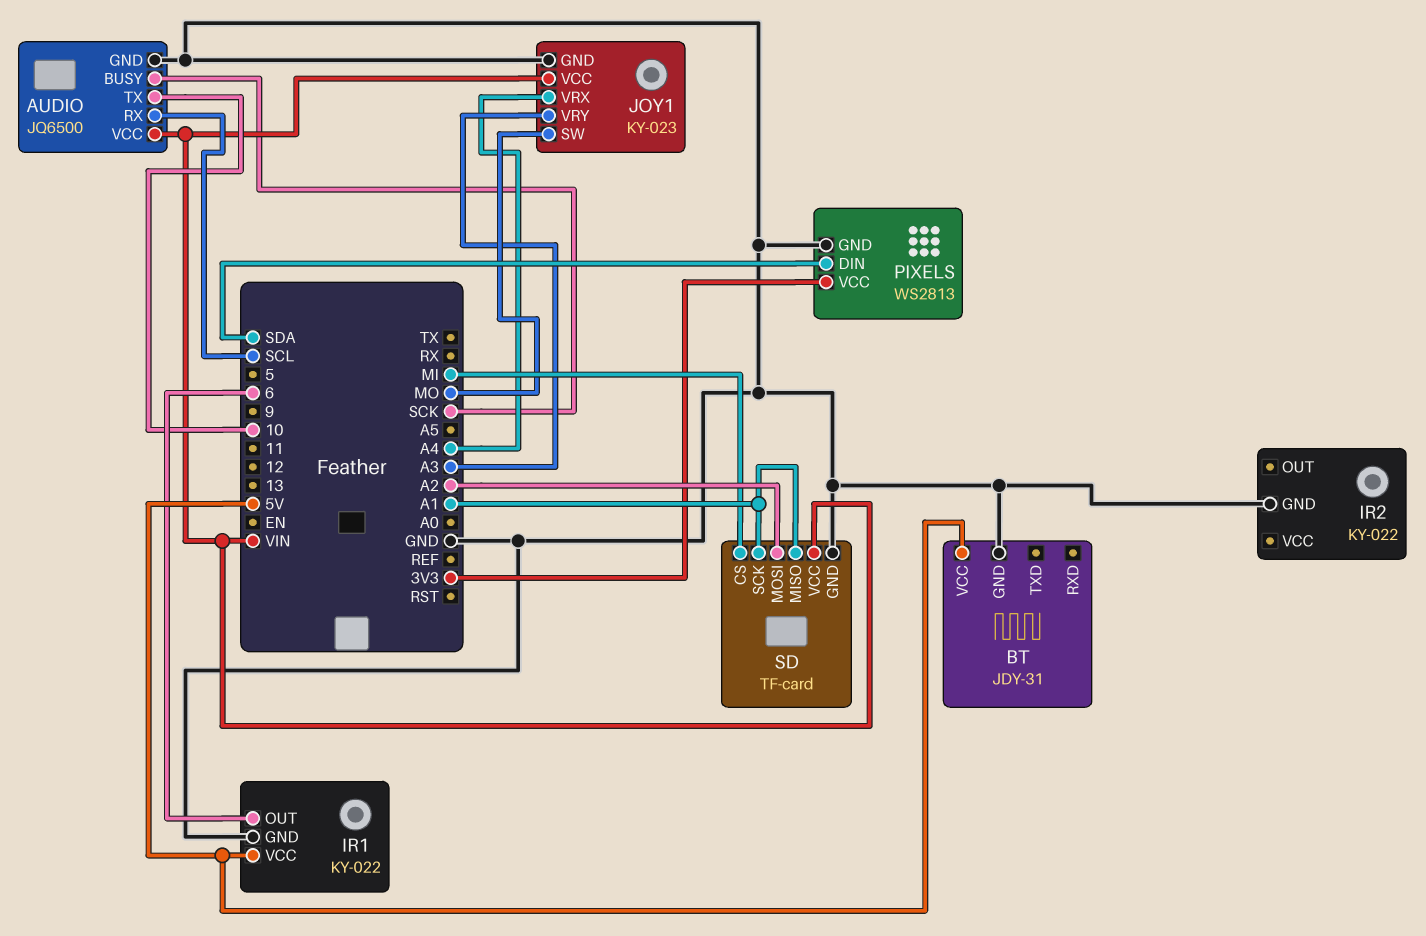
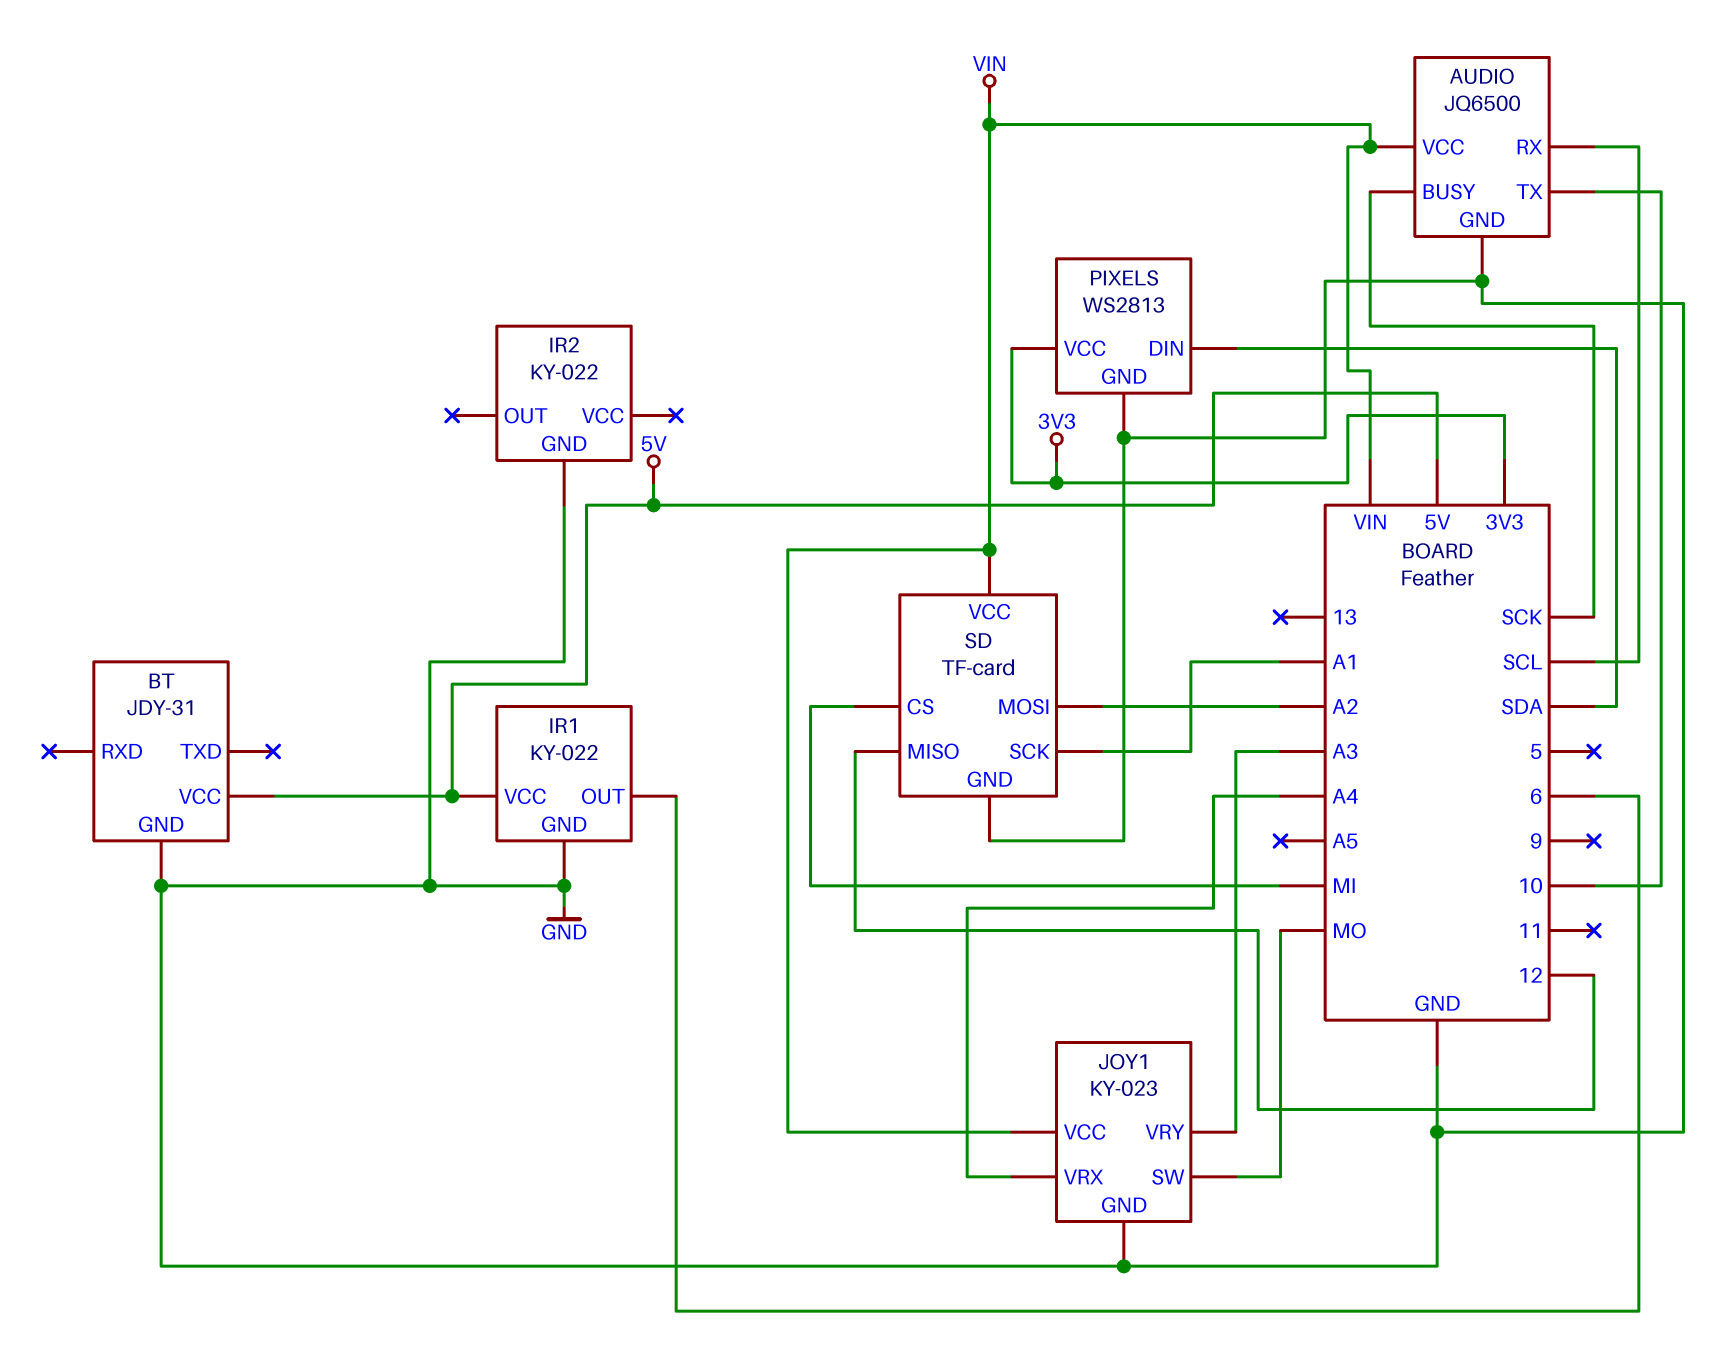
SD pin MISO: A1 -> 12

